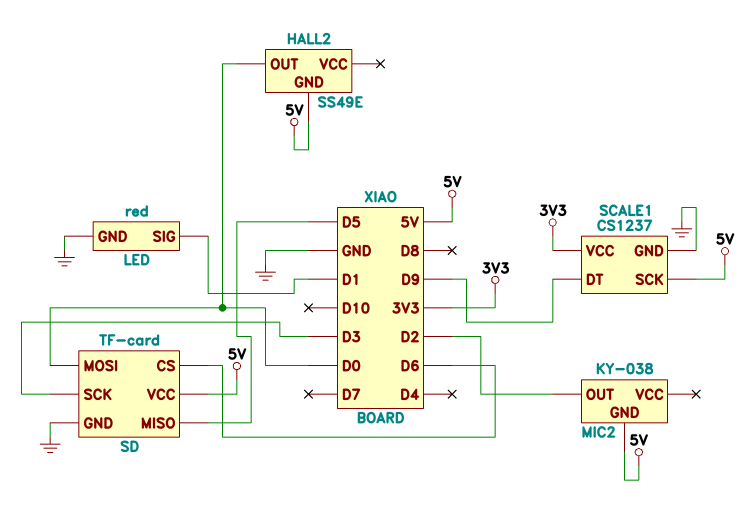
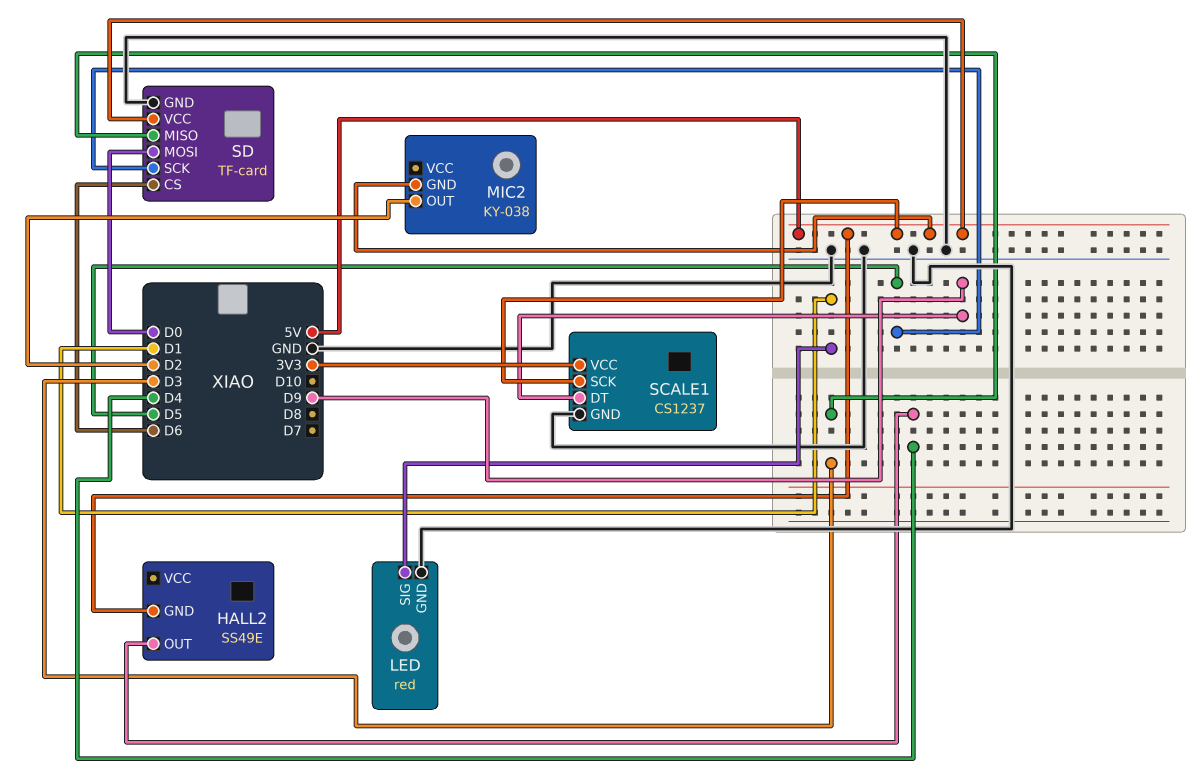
HALL2 pin OUT: D0 -> D4
SD pin MISO: D5 -> D3
SD pin SCK: D3 -> D5

